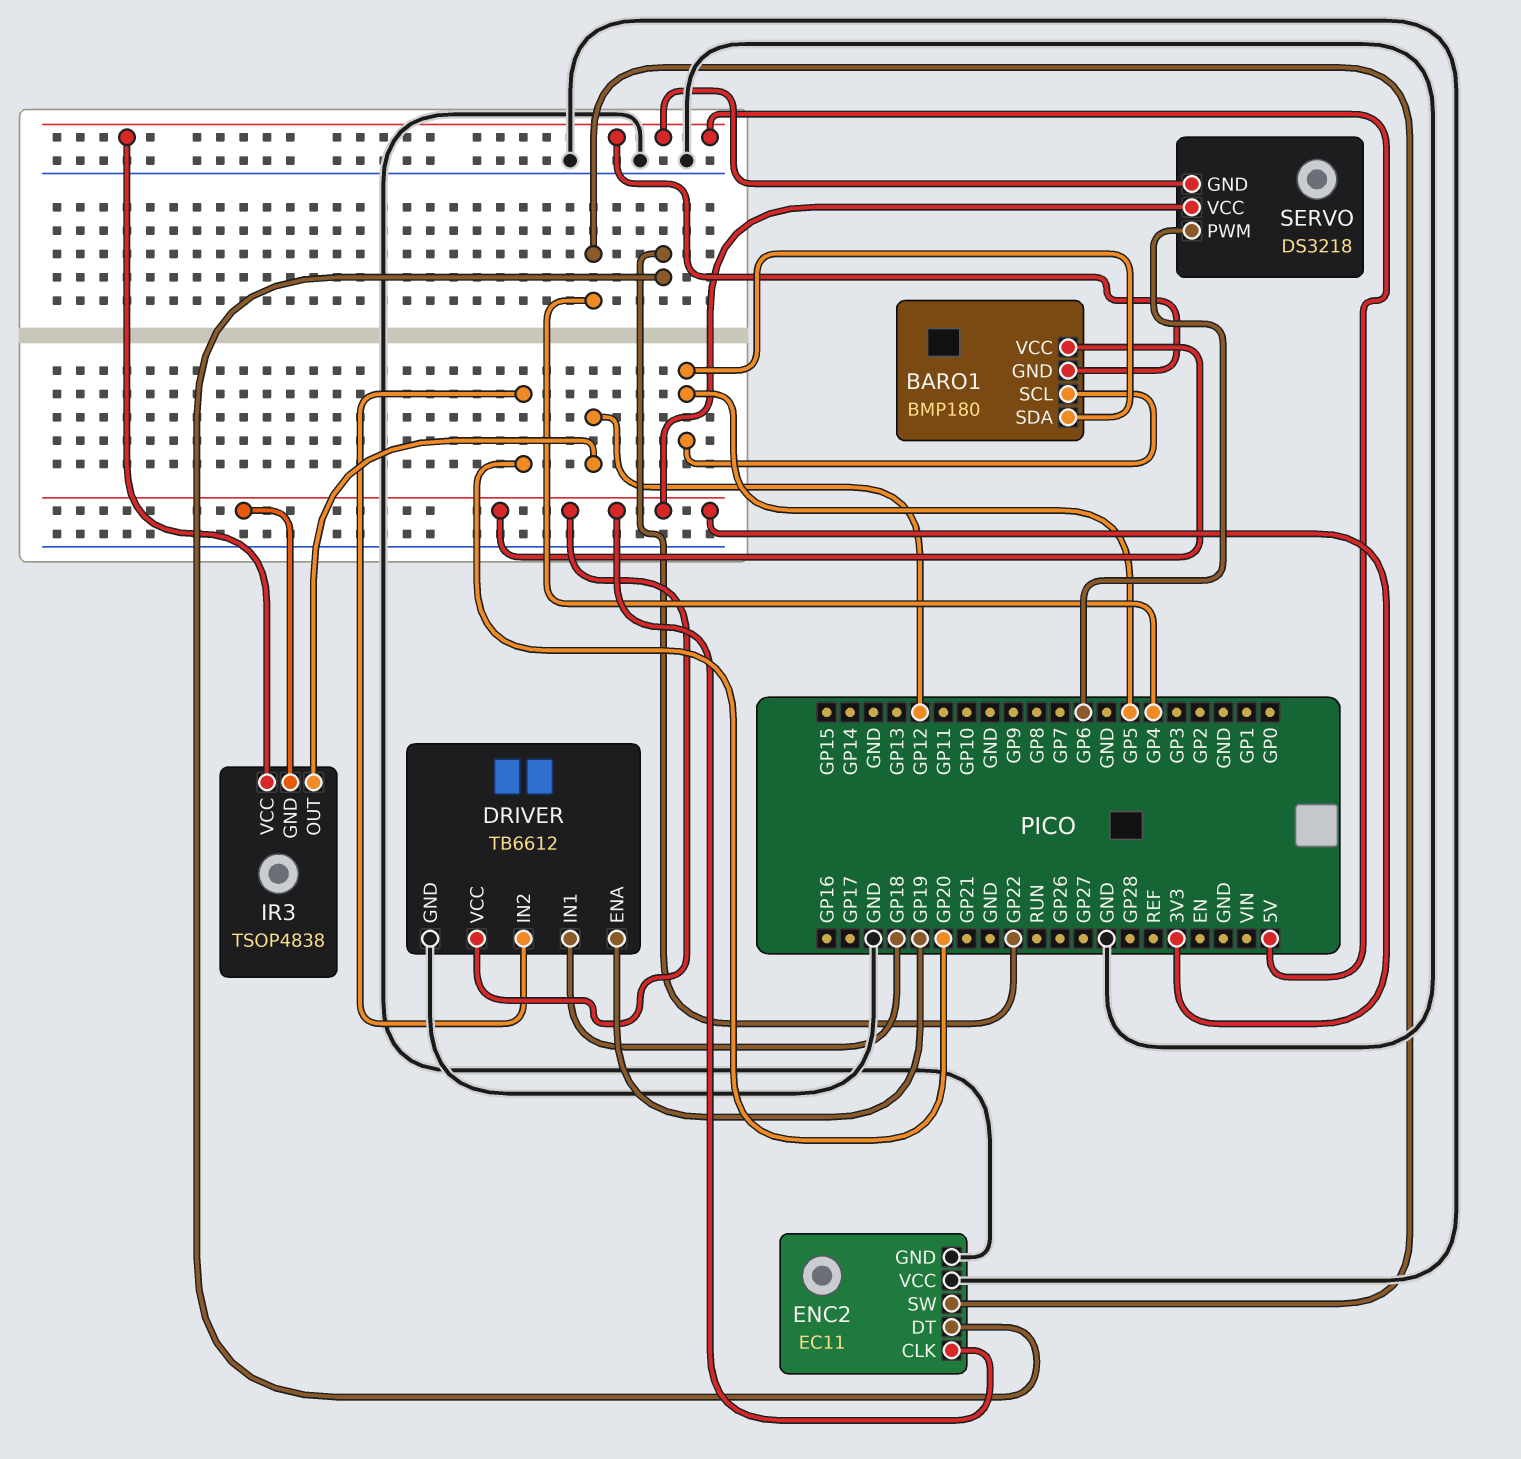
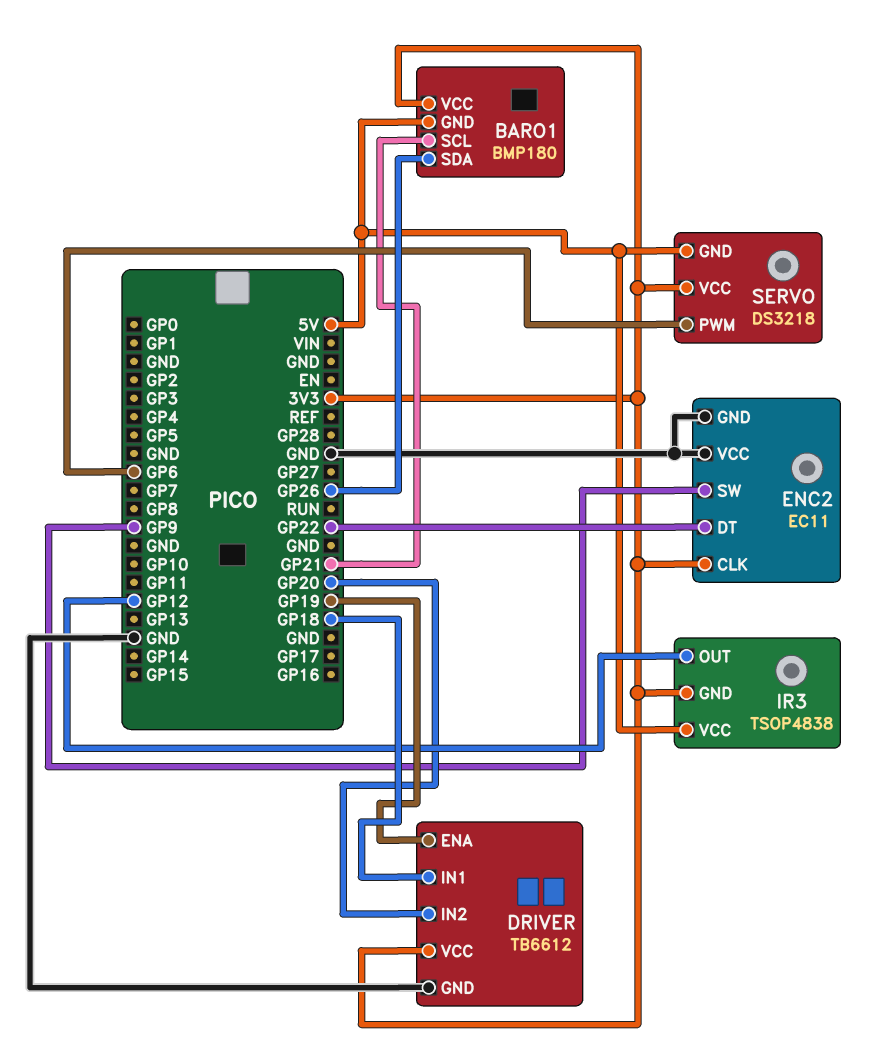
BARO1 pin SCL: GP5 -> GP21
BARO1 pin SDA: GP5 -> GP26
ENC2 pin SW: GP4 -> GP9

